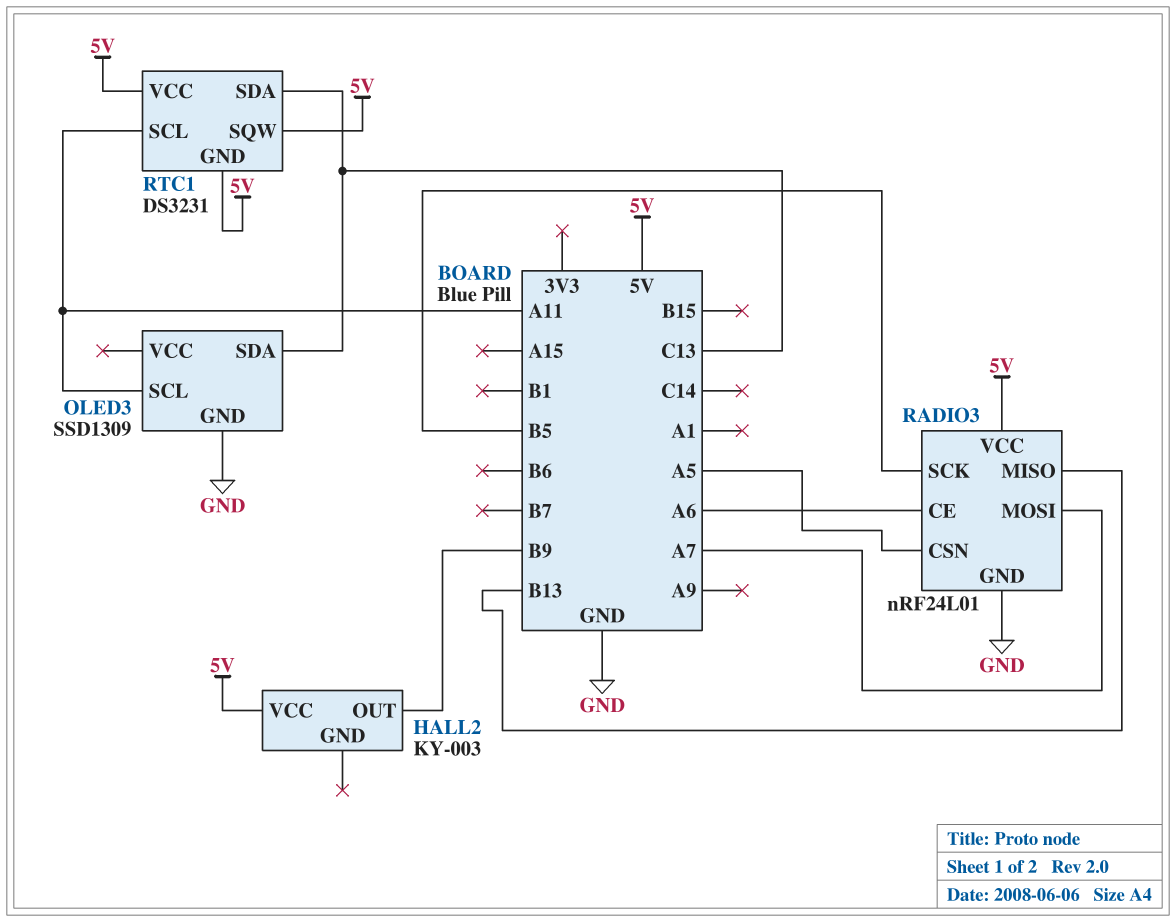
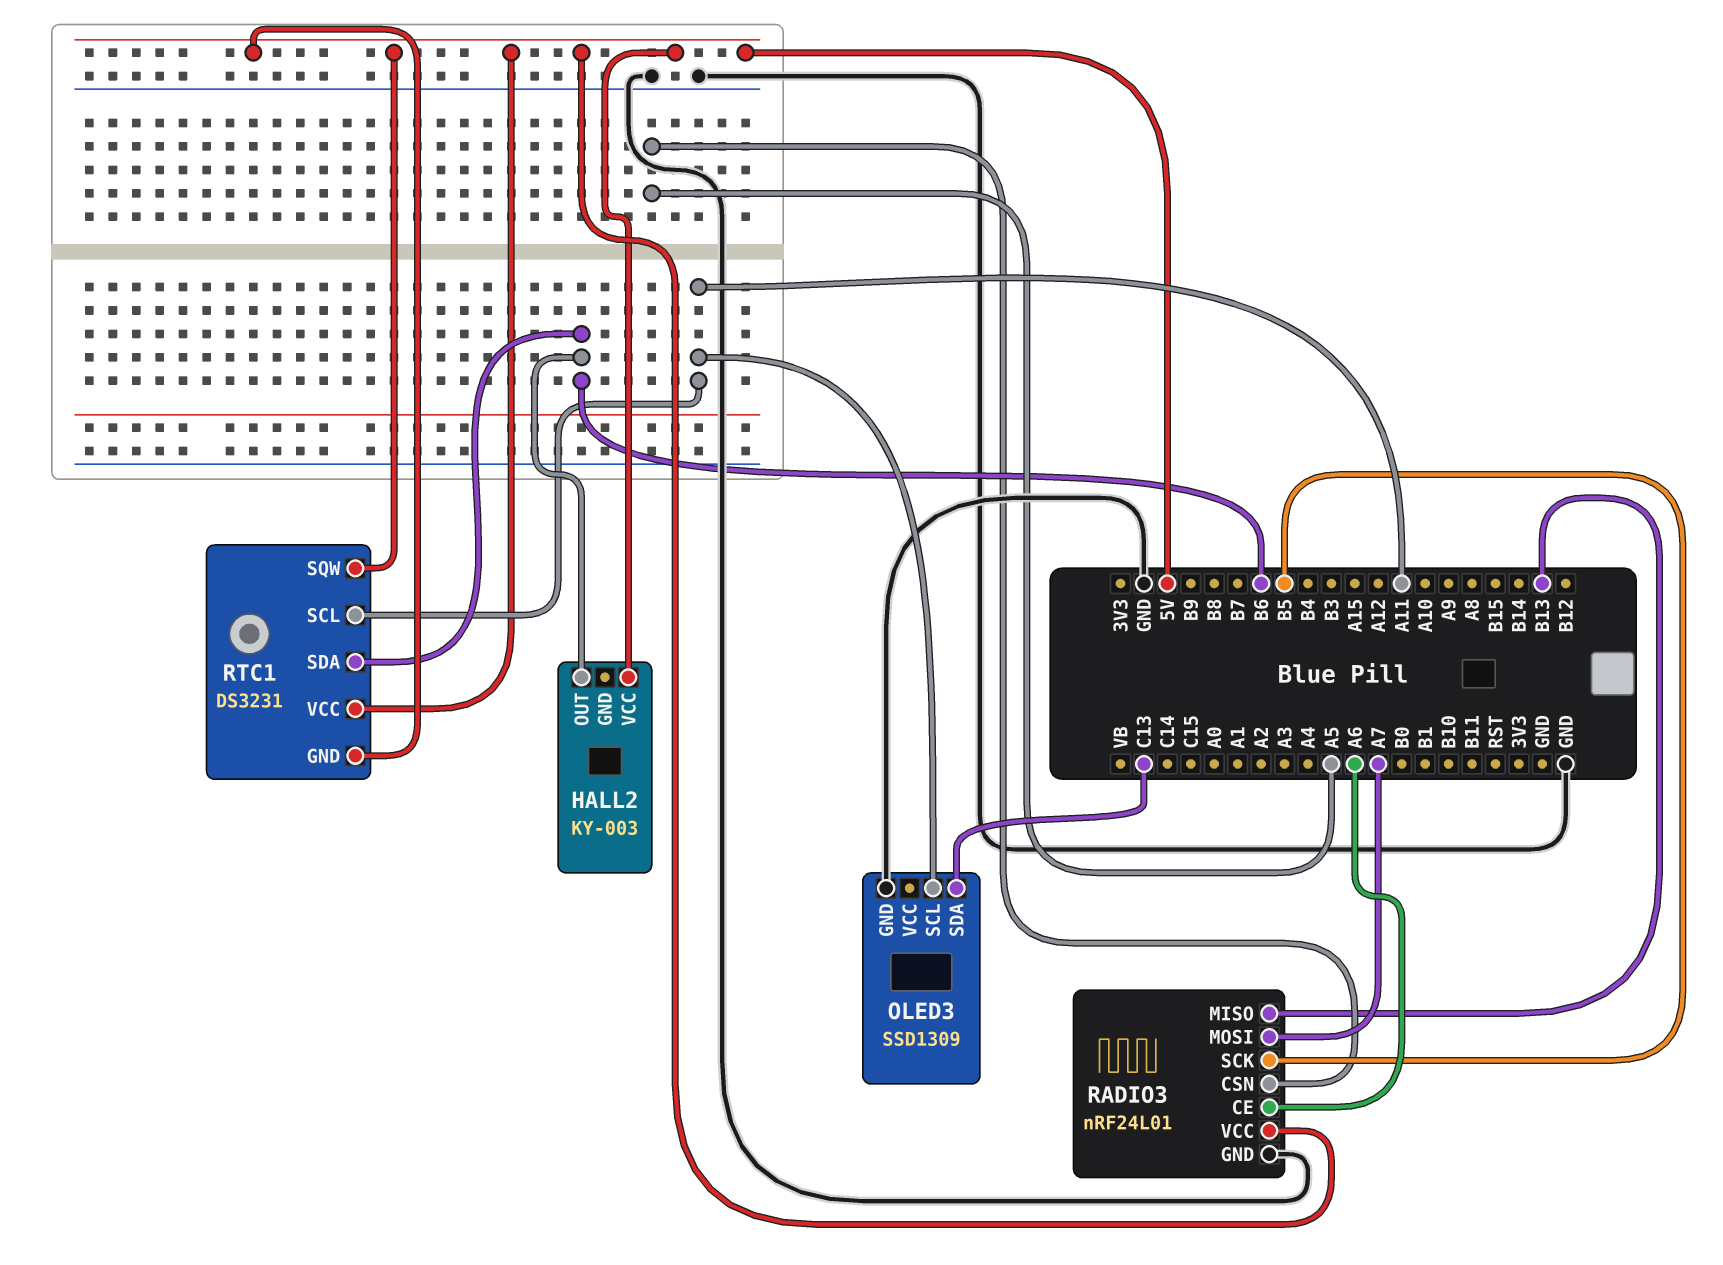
HALL2 pin OUT: B9 -> B6
RTC1 pin SDA: C13 -> B6

